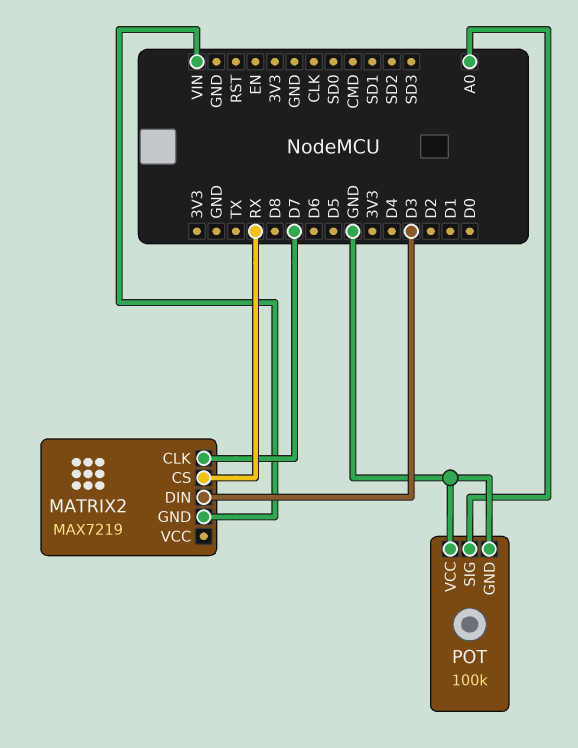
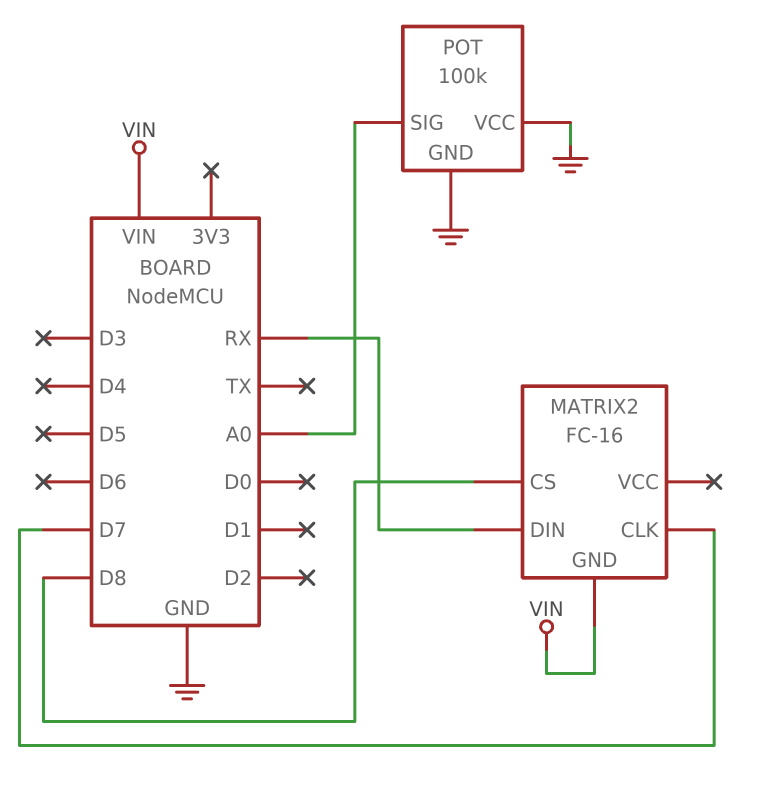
MATRIX2: MAX7219 -> FC-16
MATRIX2 pin CS: RX -> D8
MATRIX2 pin DIN: D3 -> RX

